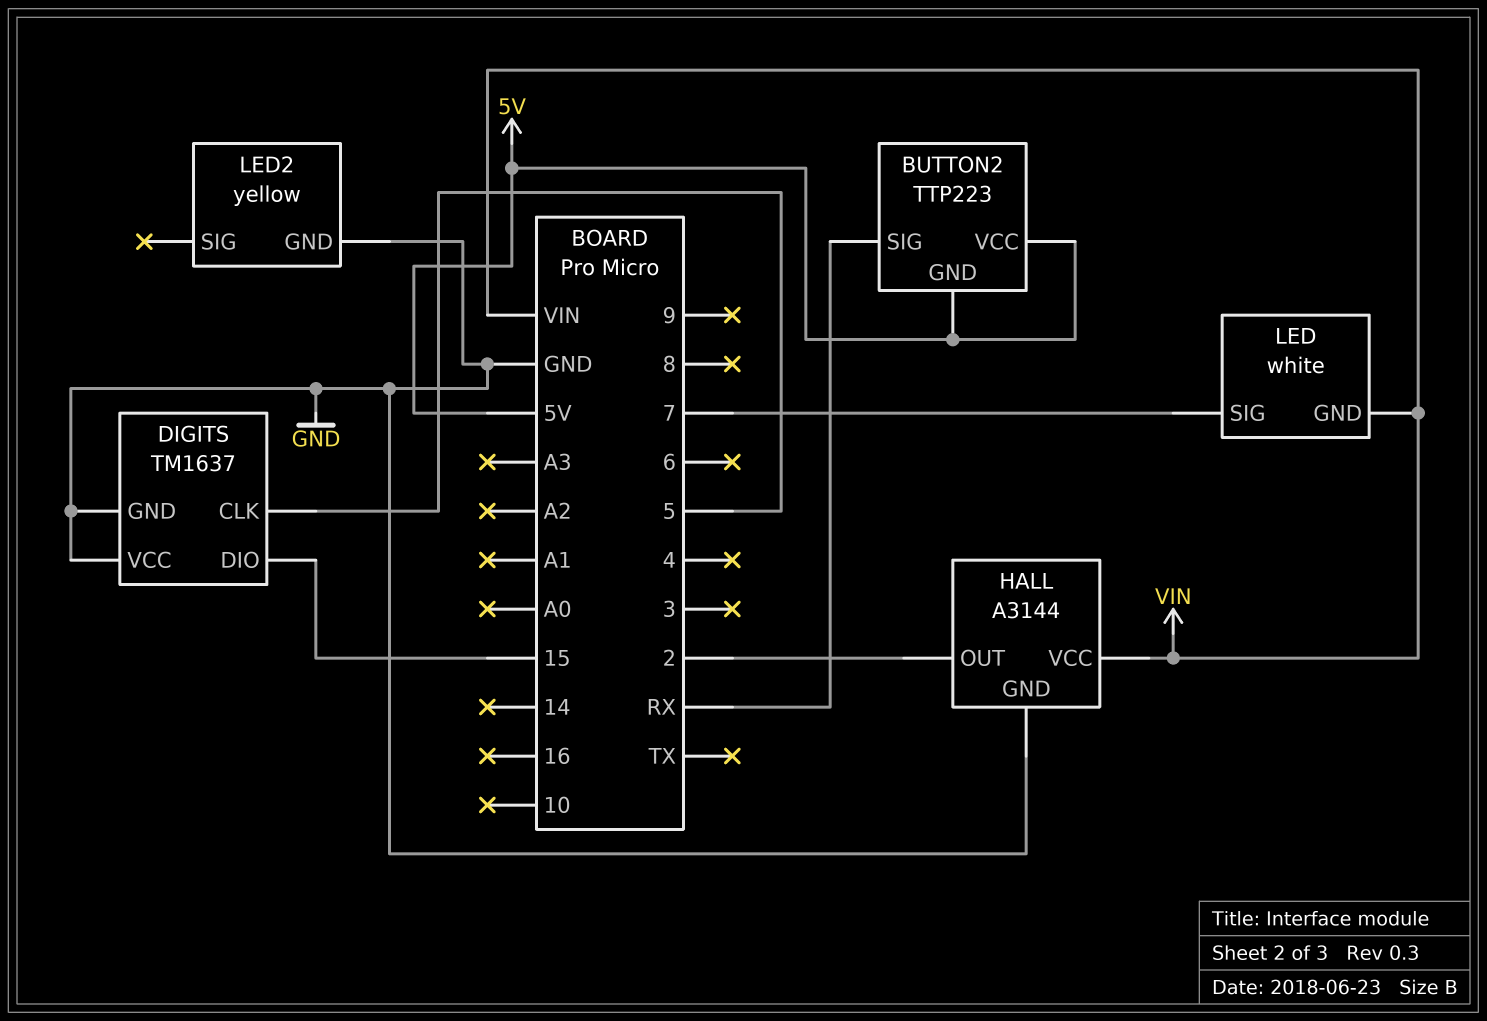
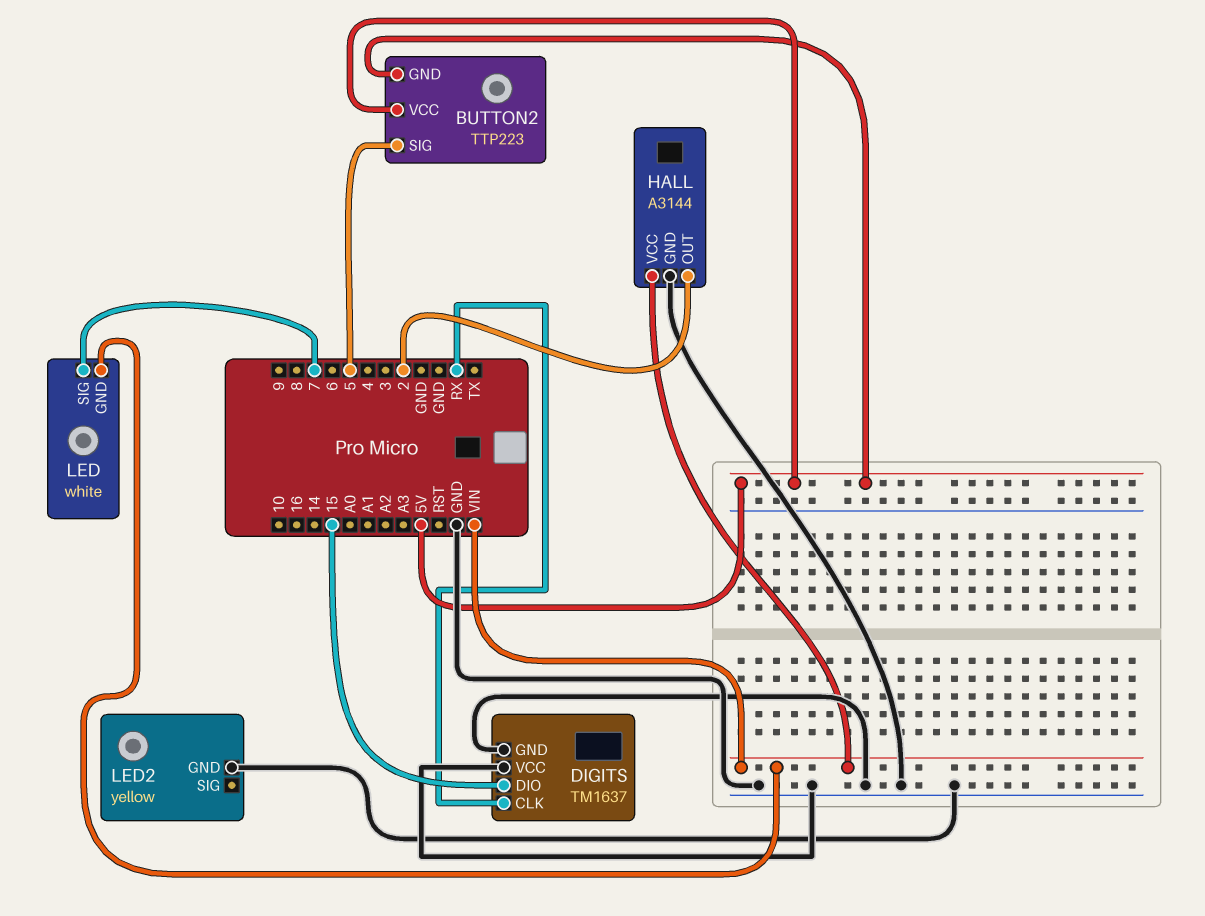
BUTTON2 pin SIG: RX -> 5
DIGITS pin CLK: 5 -> RX

